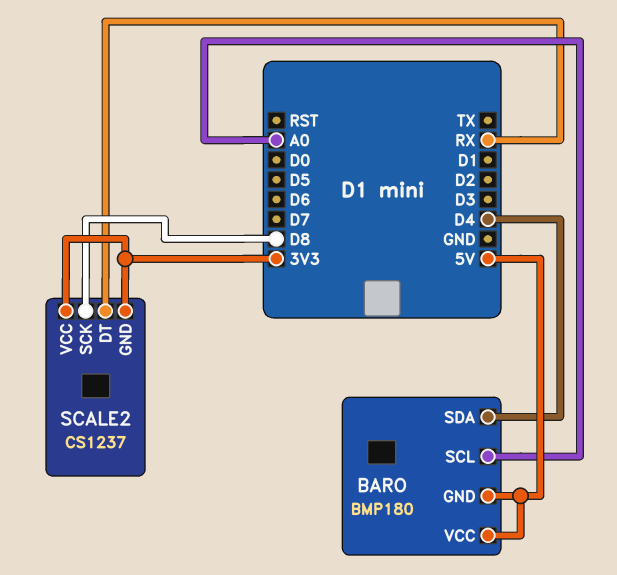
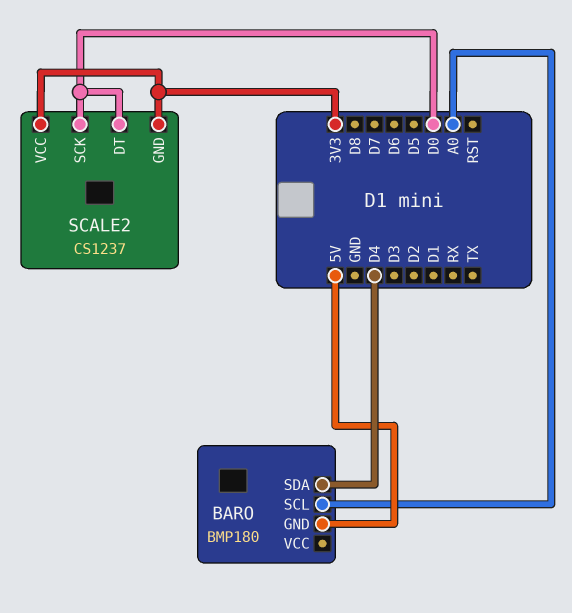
BARO pin VCC: 5V -> none
SCALE2 pin DT: RX -> D0
SCALE2 pin SCK: D8 -> D0

